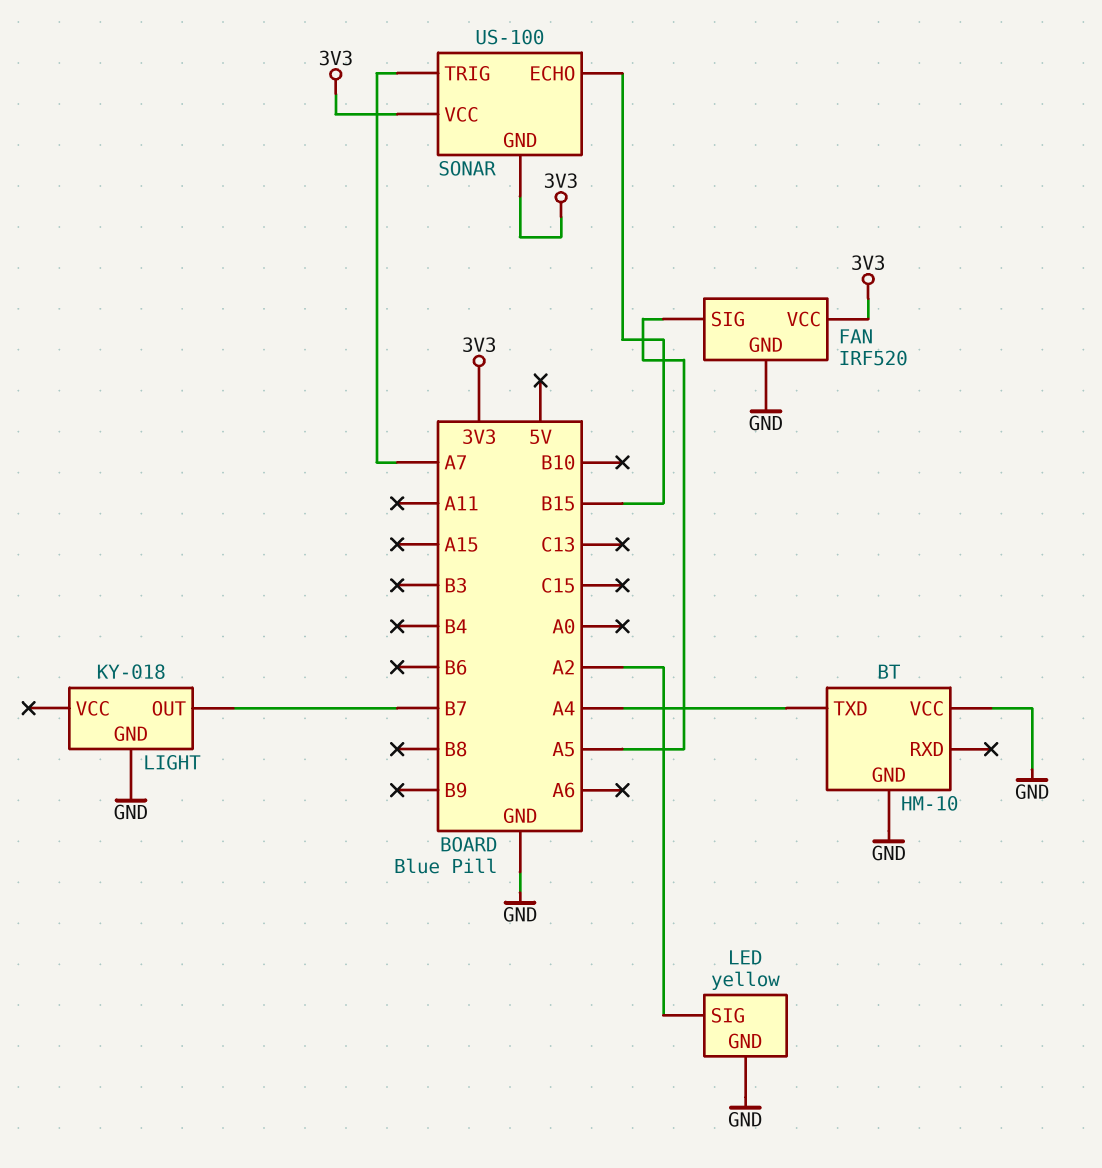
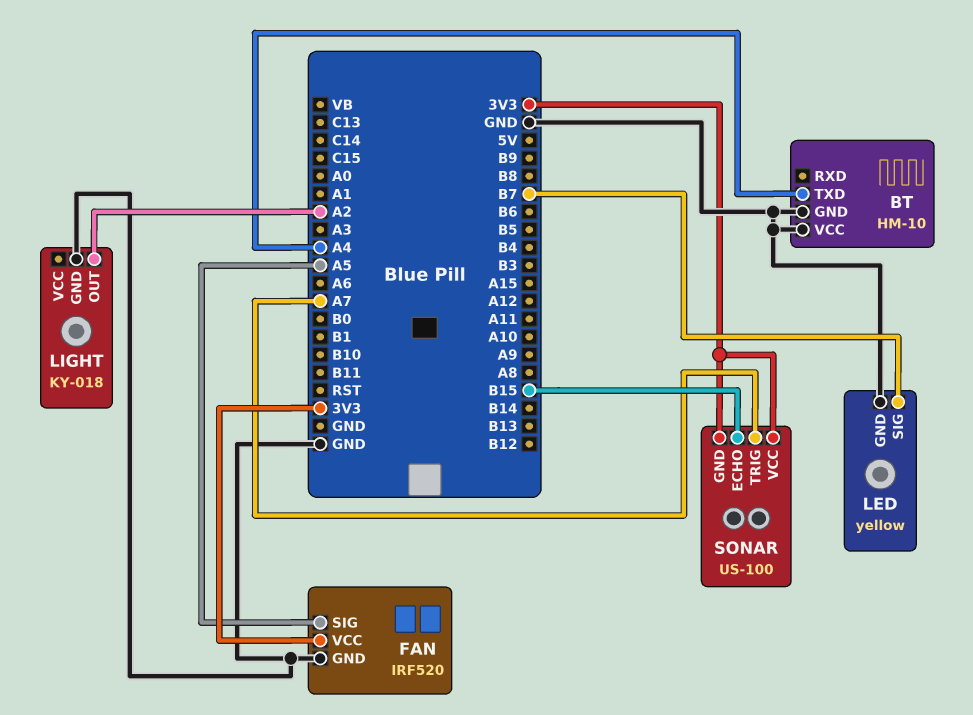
LED pin SIG: A2 -> B7
LIGHT pin OUT: B7 -> A2

